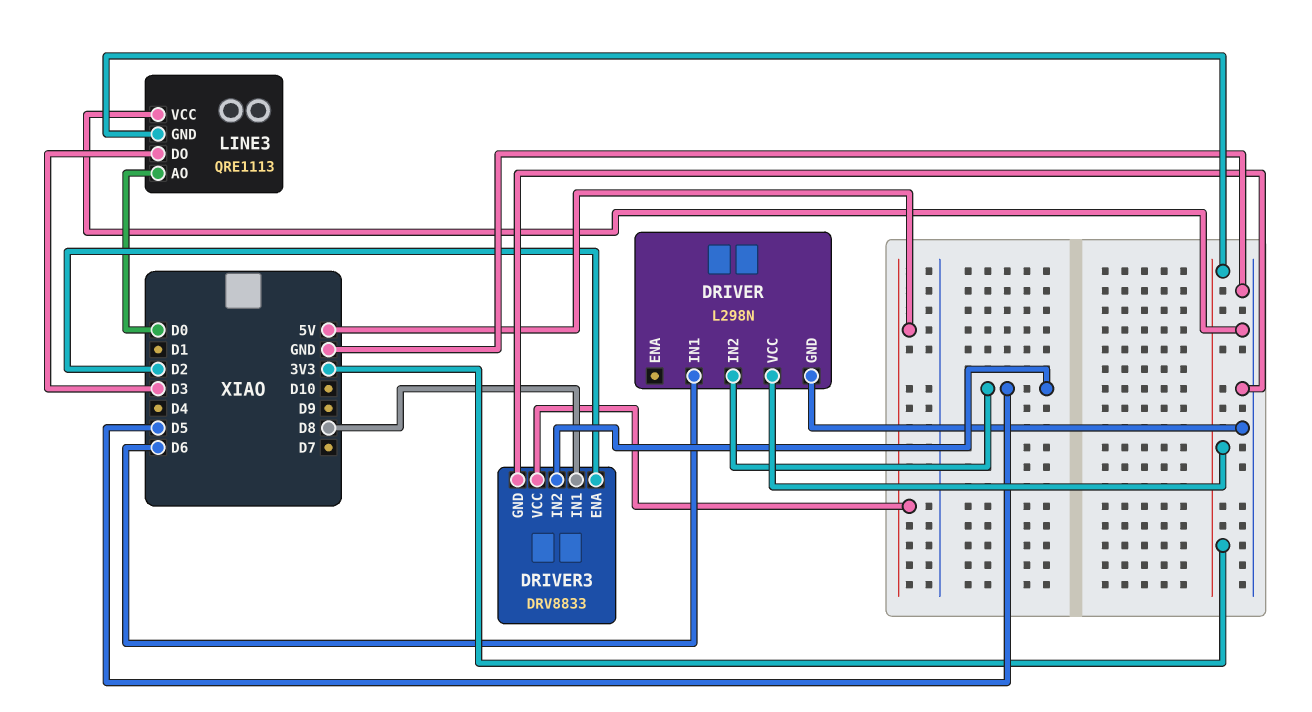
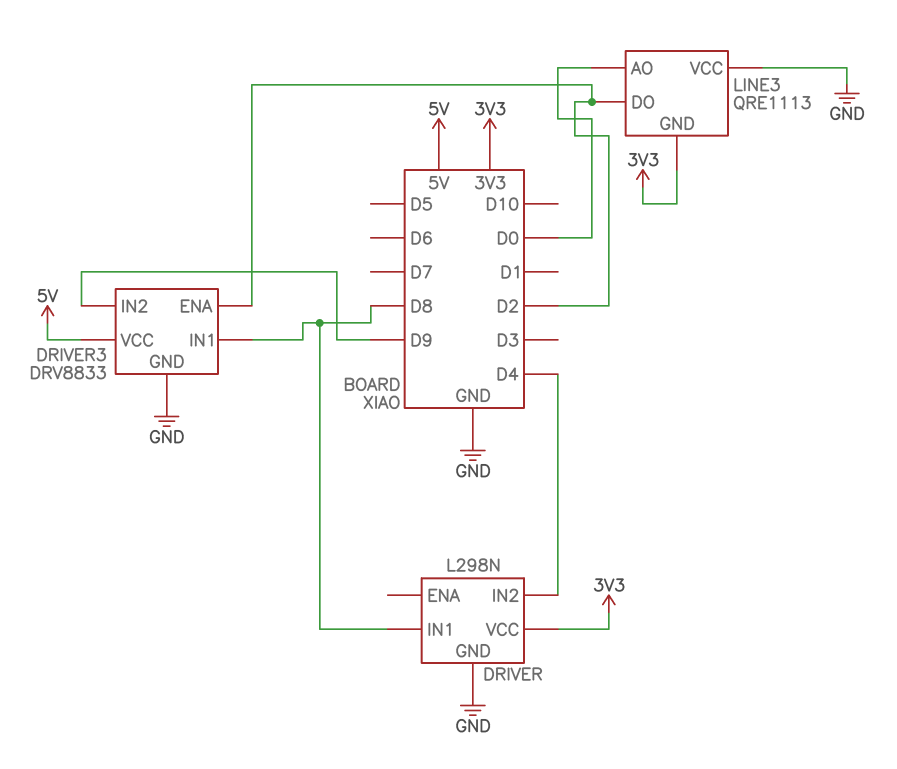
DRIVER pin IN1: D6 -> D8
DRIVER pin IN2: D5 -> D4
DRIVER3 pin IN2: D5 -> D9
LINE3 pin DO: D3 -> D2

